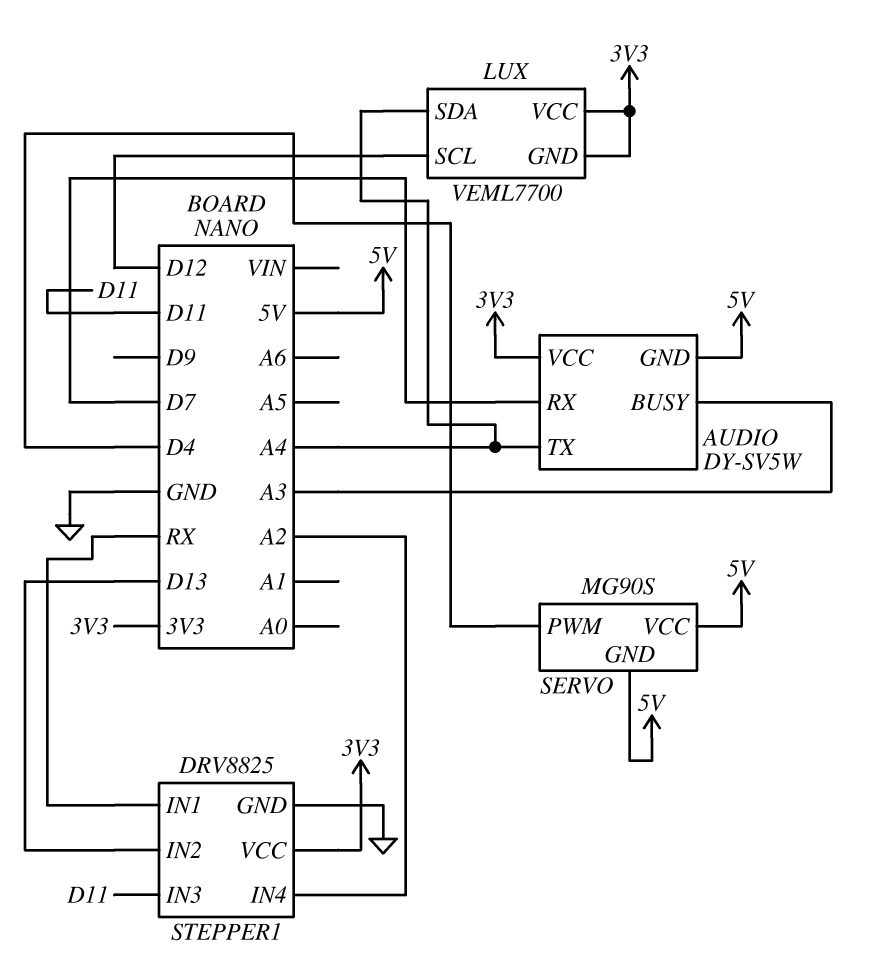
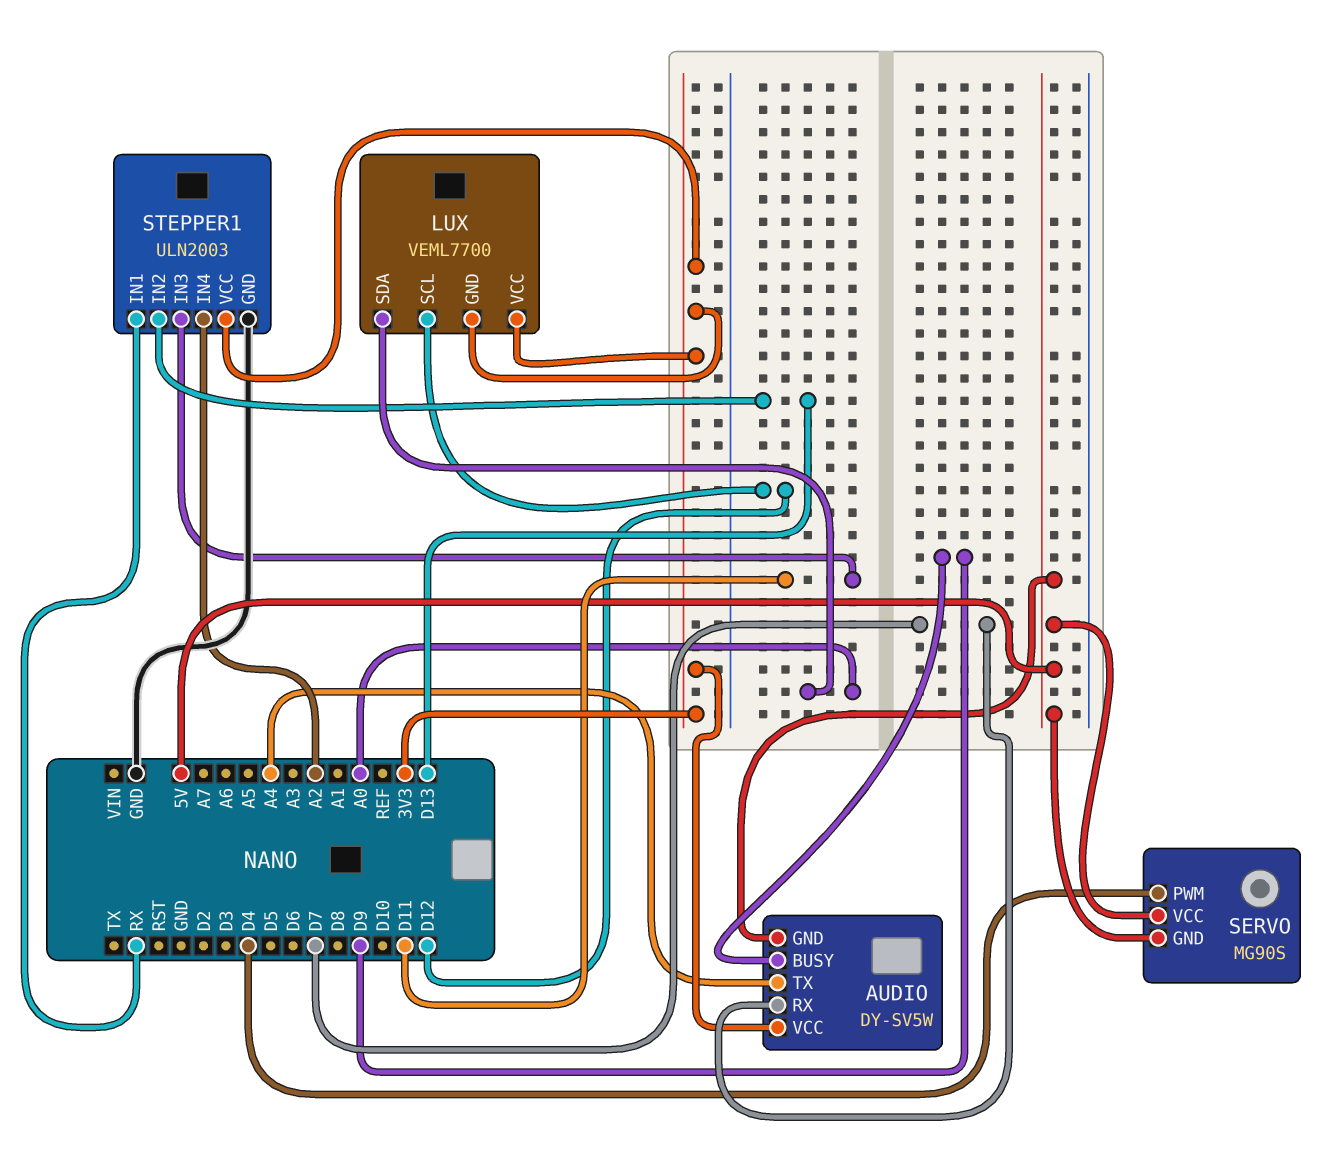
AUDIO pin BUSY: A3 -> D9
LUX pin SDA: A4 -> A0
STEPPER1: DRV8825 -> ULN2003

